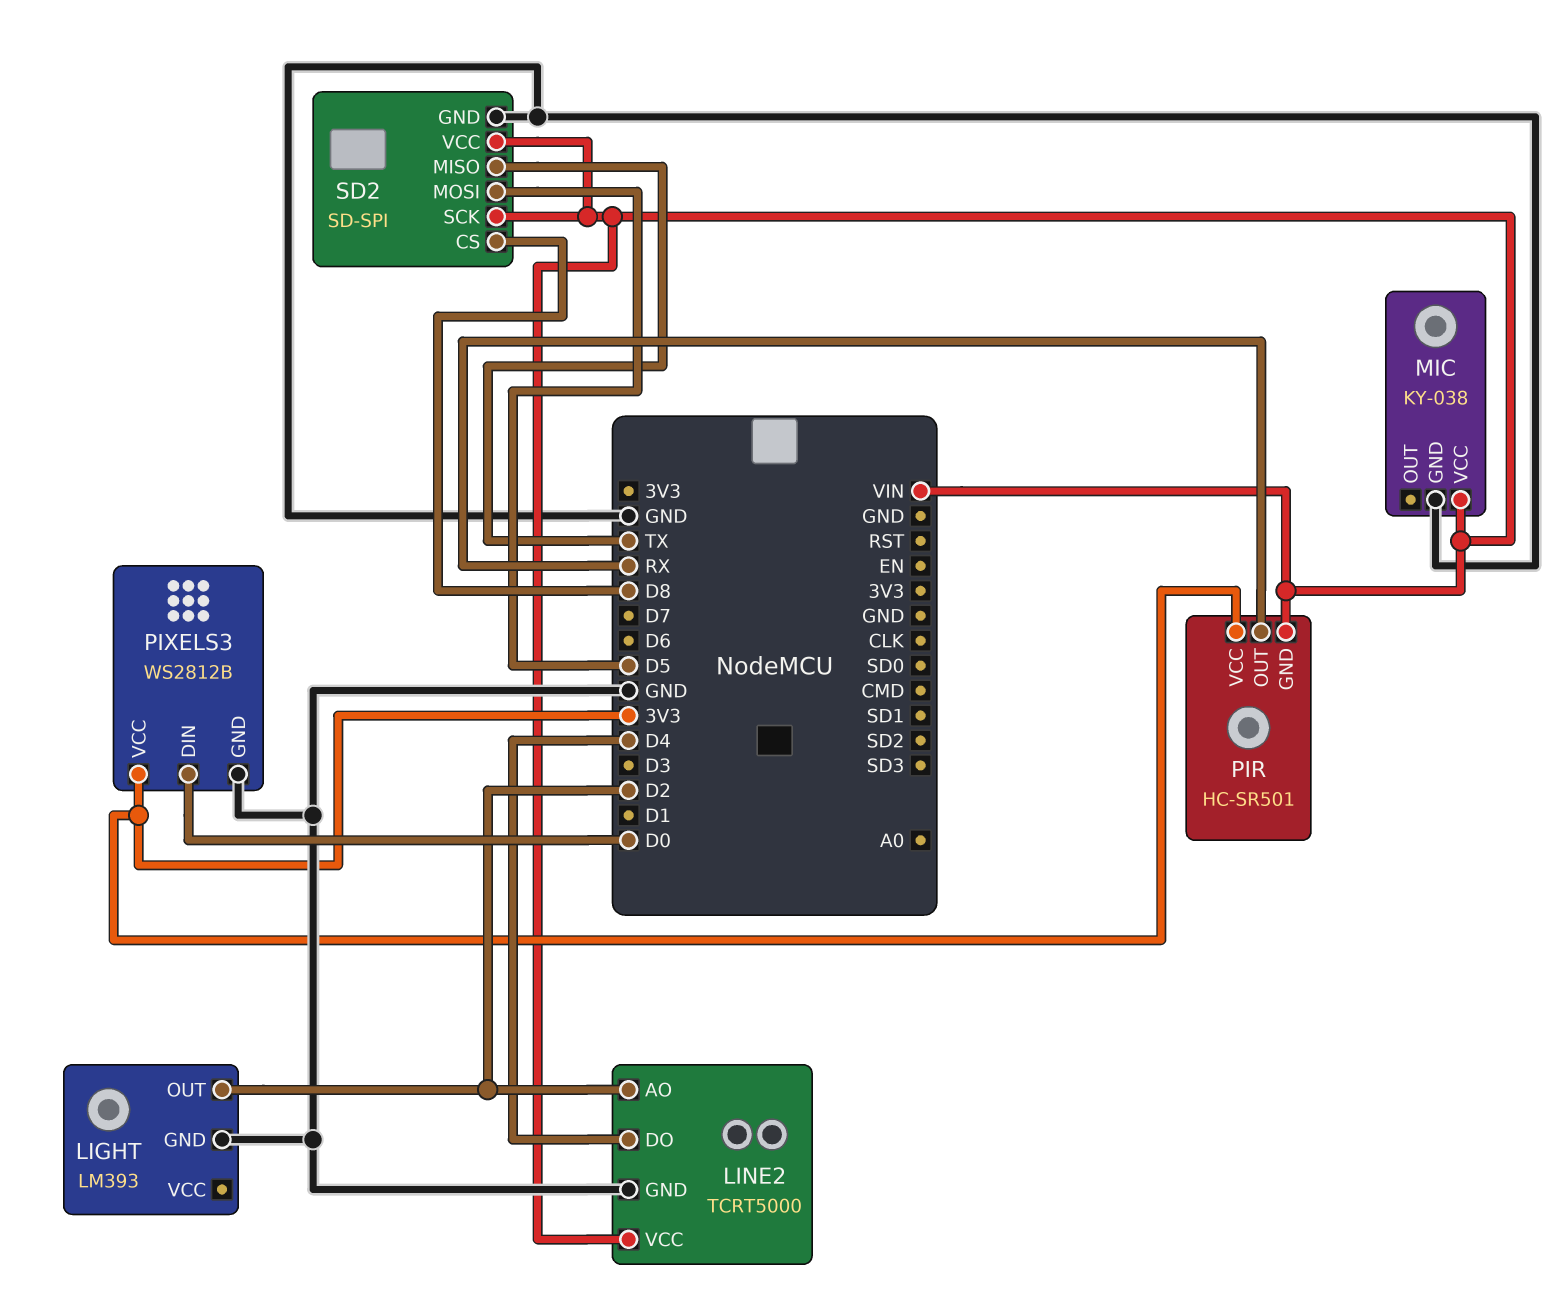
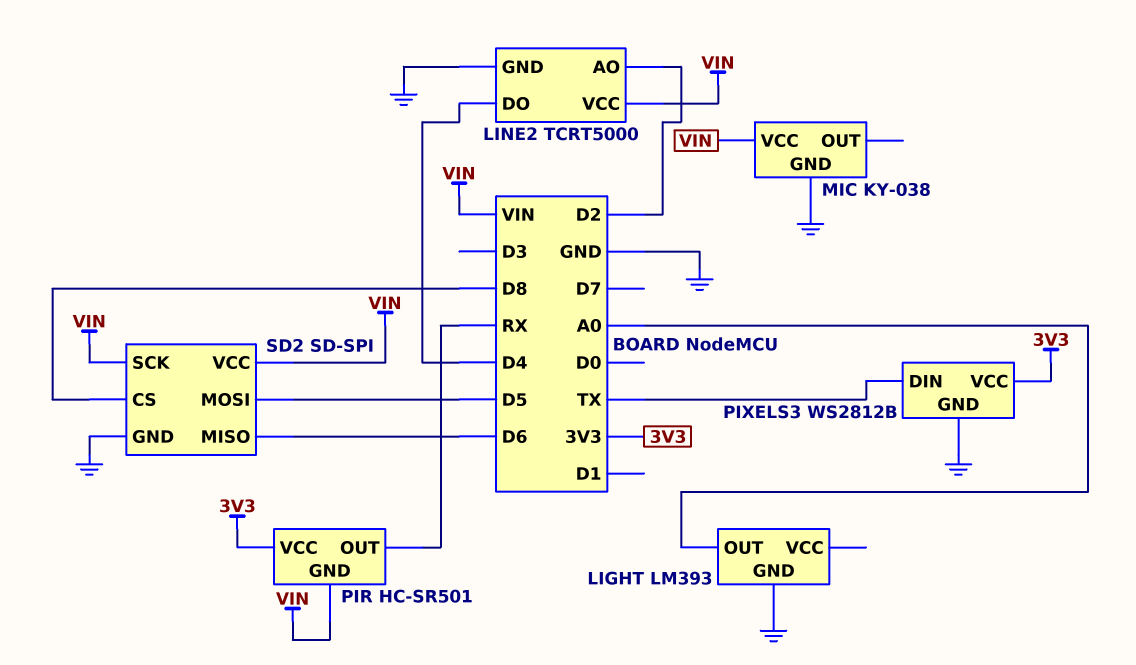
LIGHT pin OUT: D2 -> A0
PIXELS3 pin DIN: D0 -> TX
SD2 pin MISO: TX -> D6

